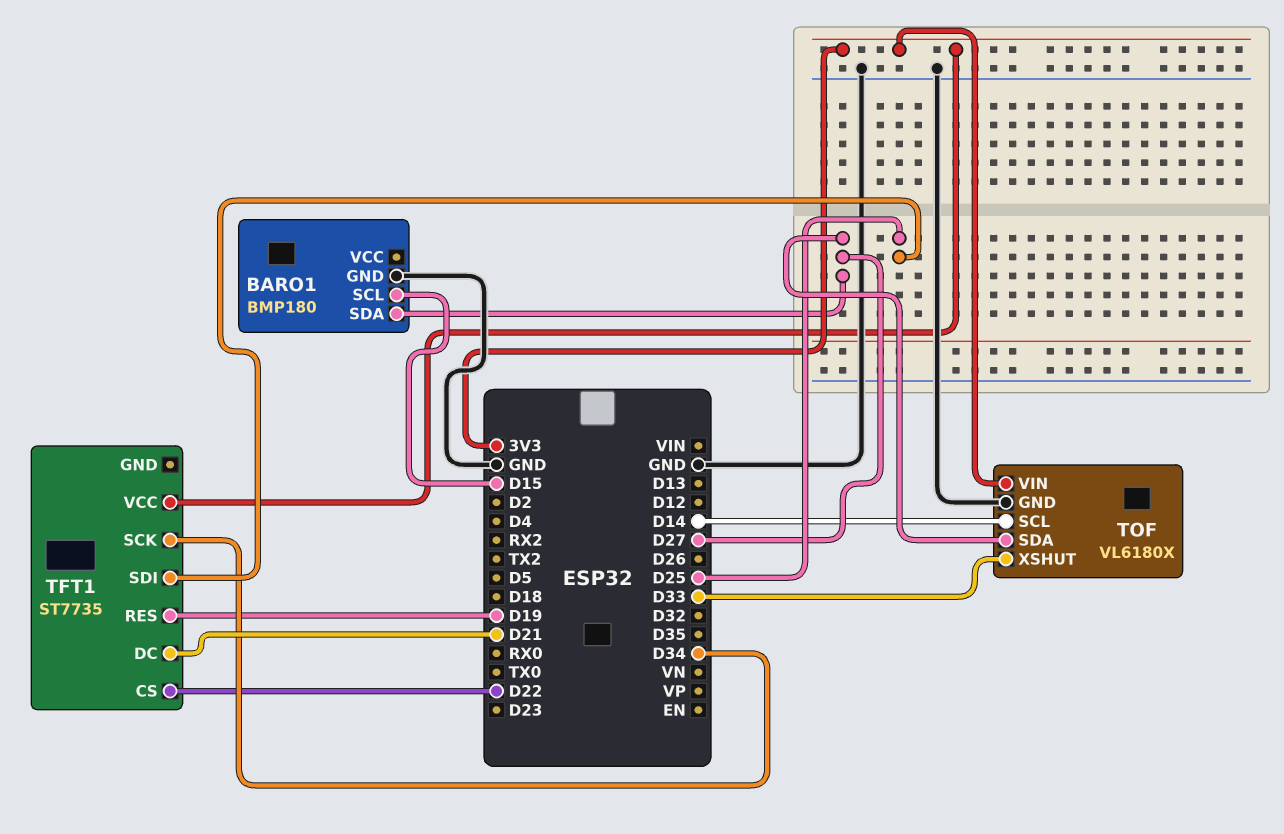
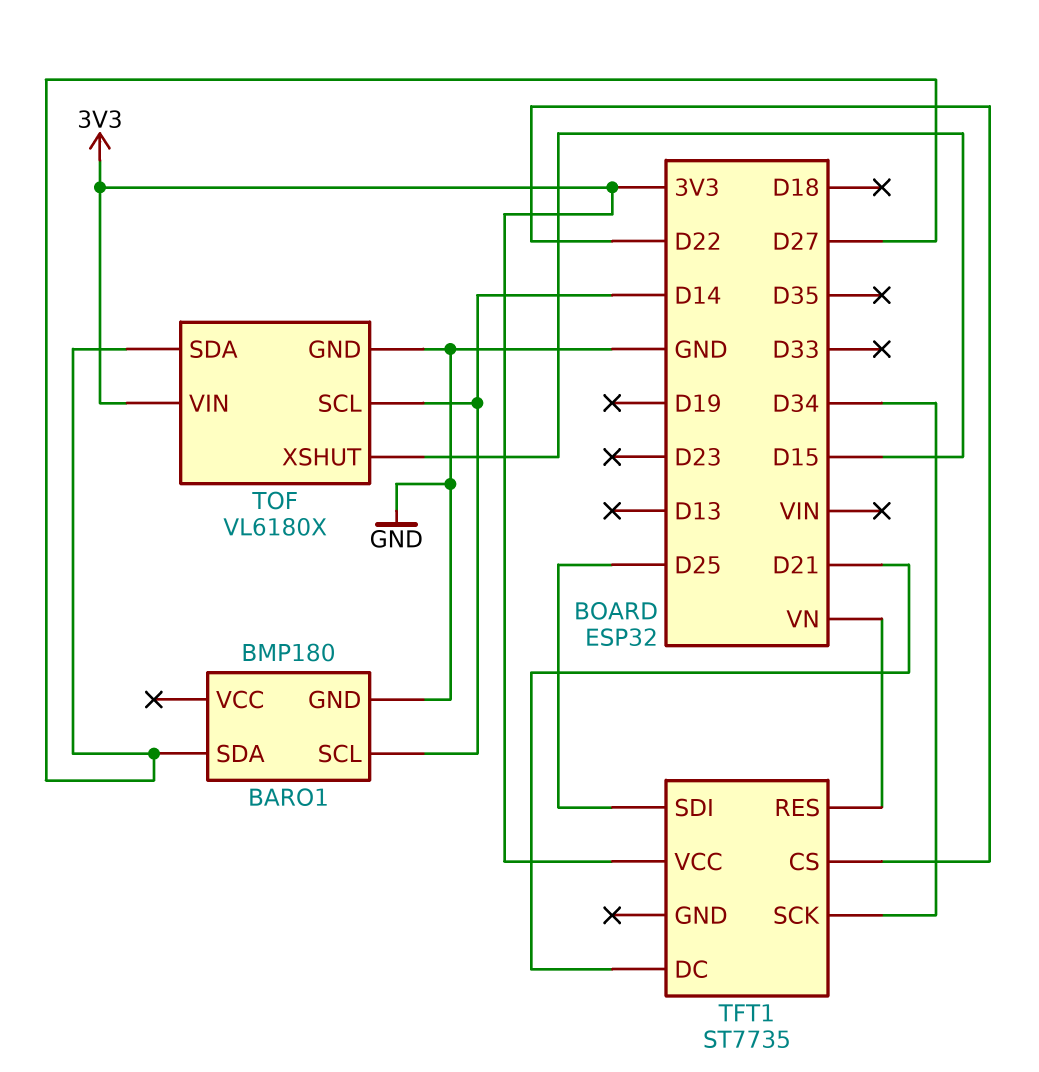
BARO1 pin SCL: D15 -> D14
TFT1 pin RES: D19 -> VN
TOF pin XSHUT: D33 -> D15

